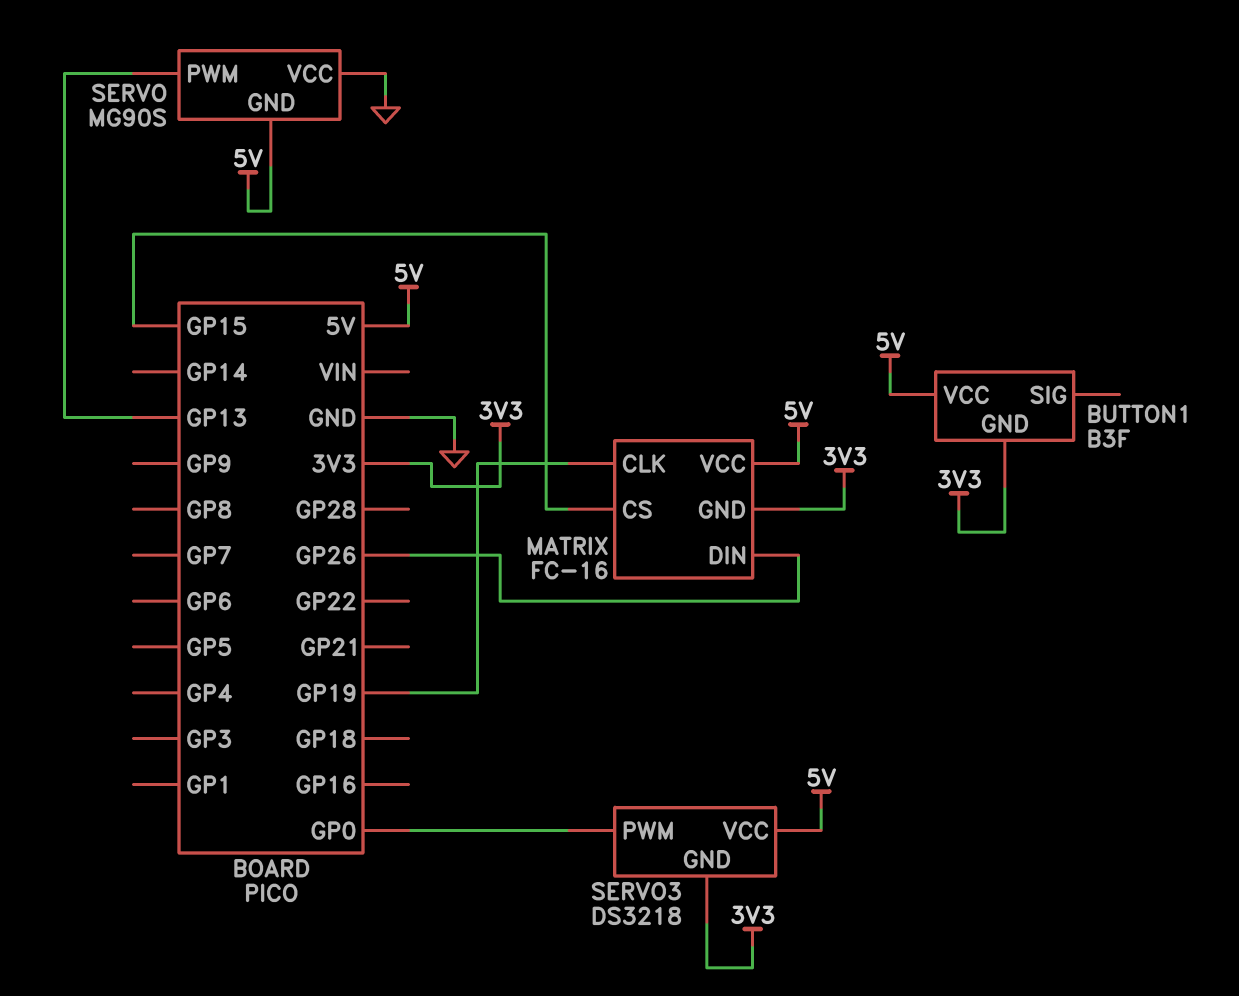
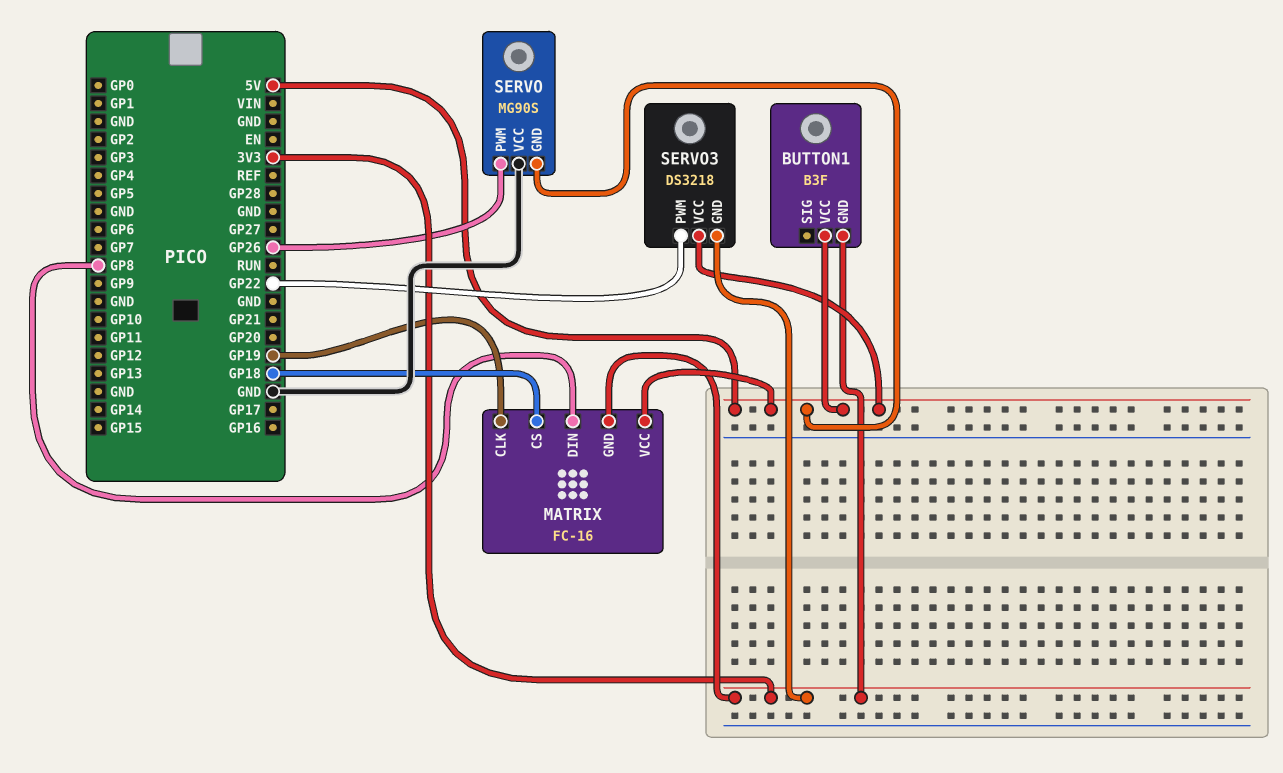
MATRIX pin CS: GP15 -> GP18
MATRIX pin DIN: GP26 -> GP8
SERVO pin PWM: GP13 -> GP26
SERVO3 pin PWM: GP0 -> GP22

